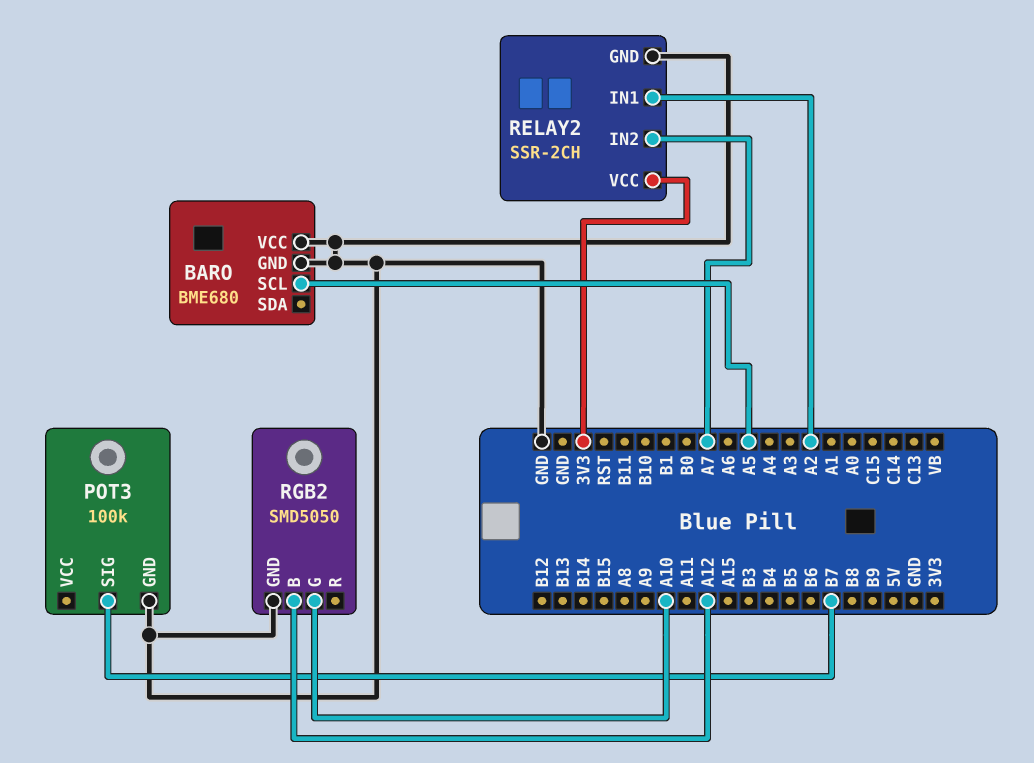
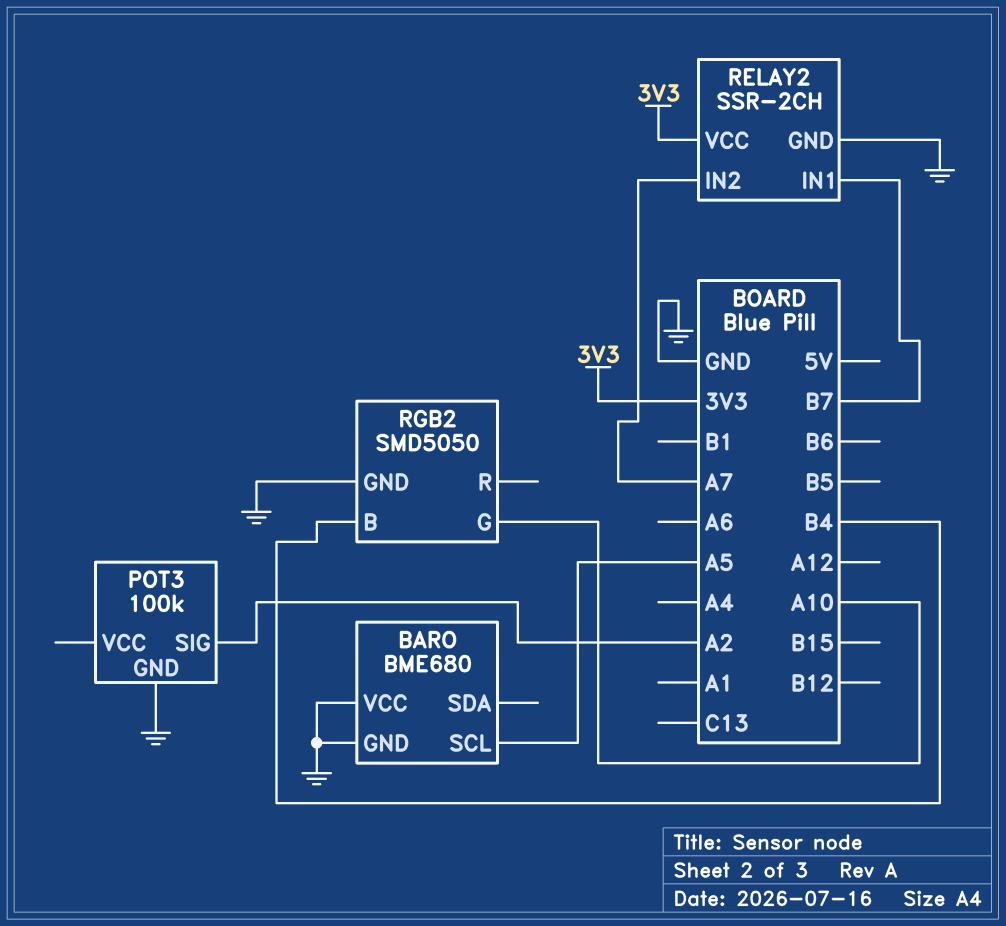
POT3 pin SIG: B7 -> A2
RELAY2 pin IN1: A2 -> B7
RGB2 pin B: A12 -> B4

